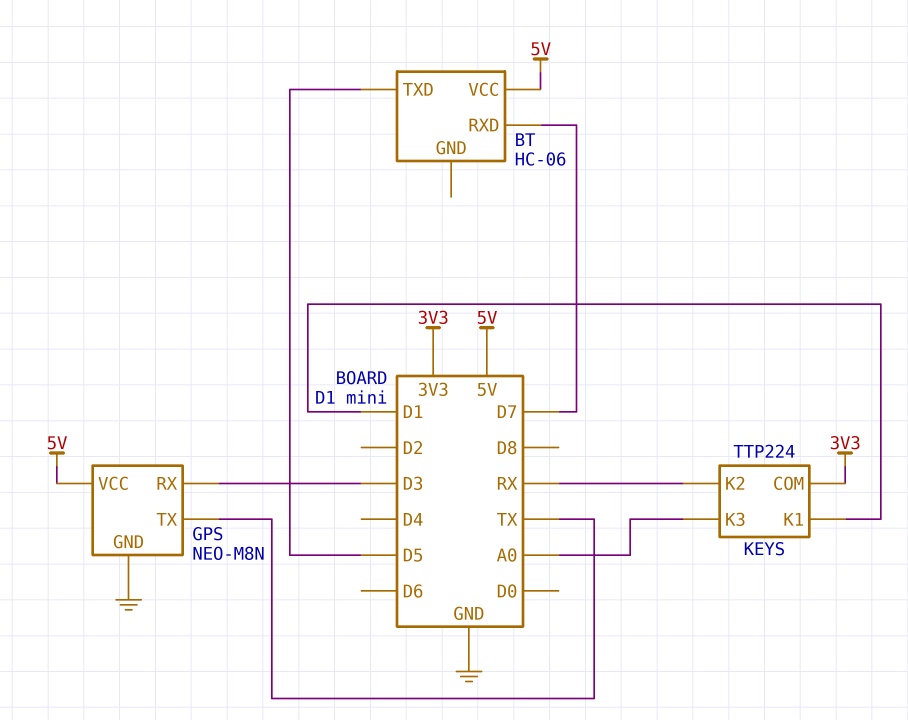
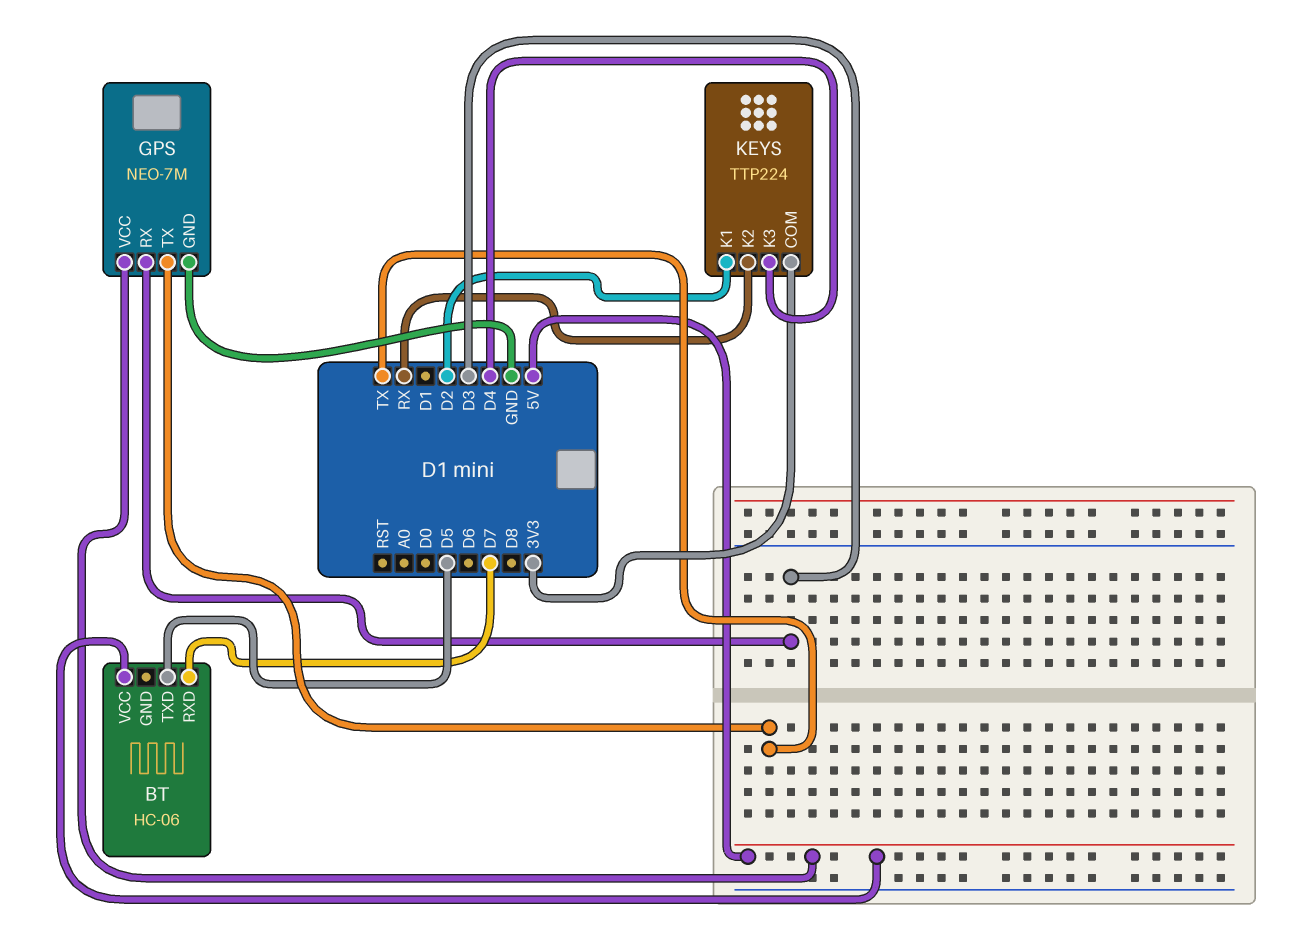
GPS: NEO-M8N -> NEO-7M
KEYS pin K1: D1 -> D2
KEYS pin K3: A0 -> D4

